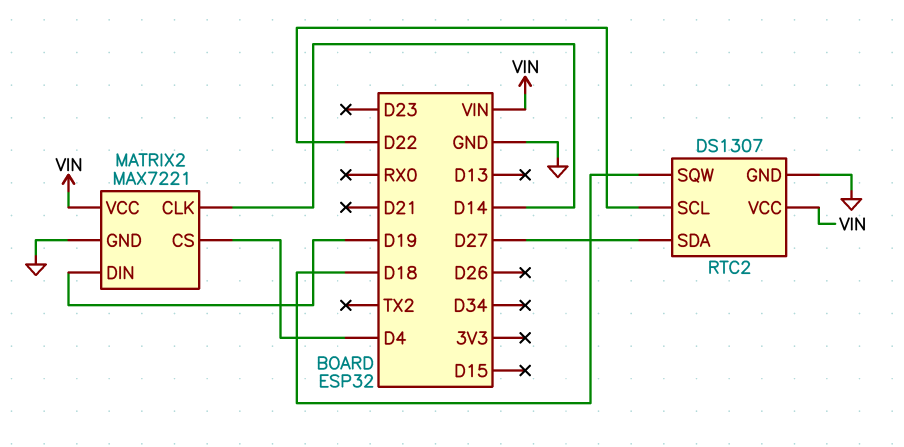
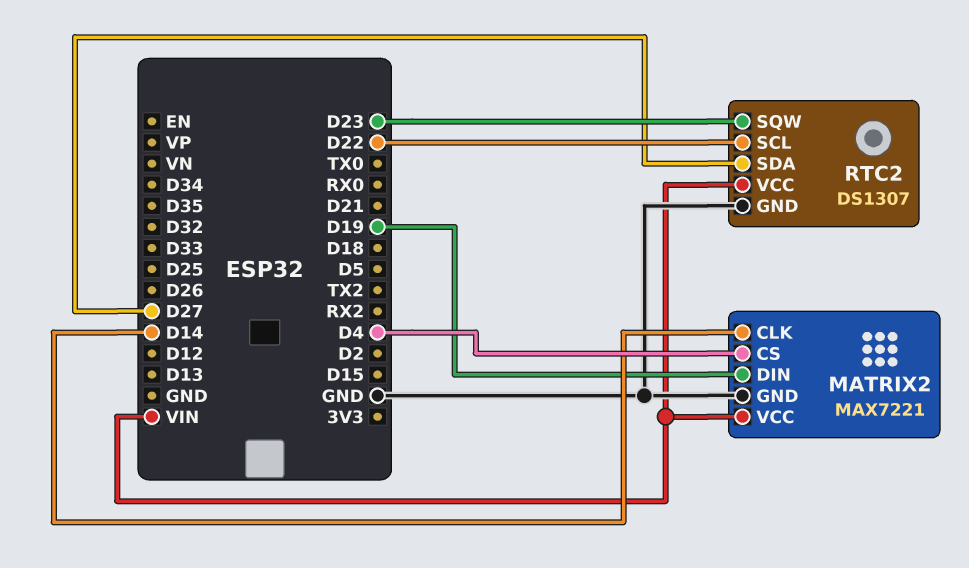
RTC2 pin SQW: D18 -> D23

